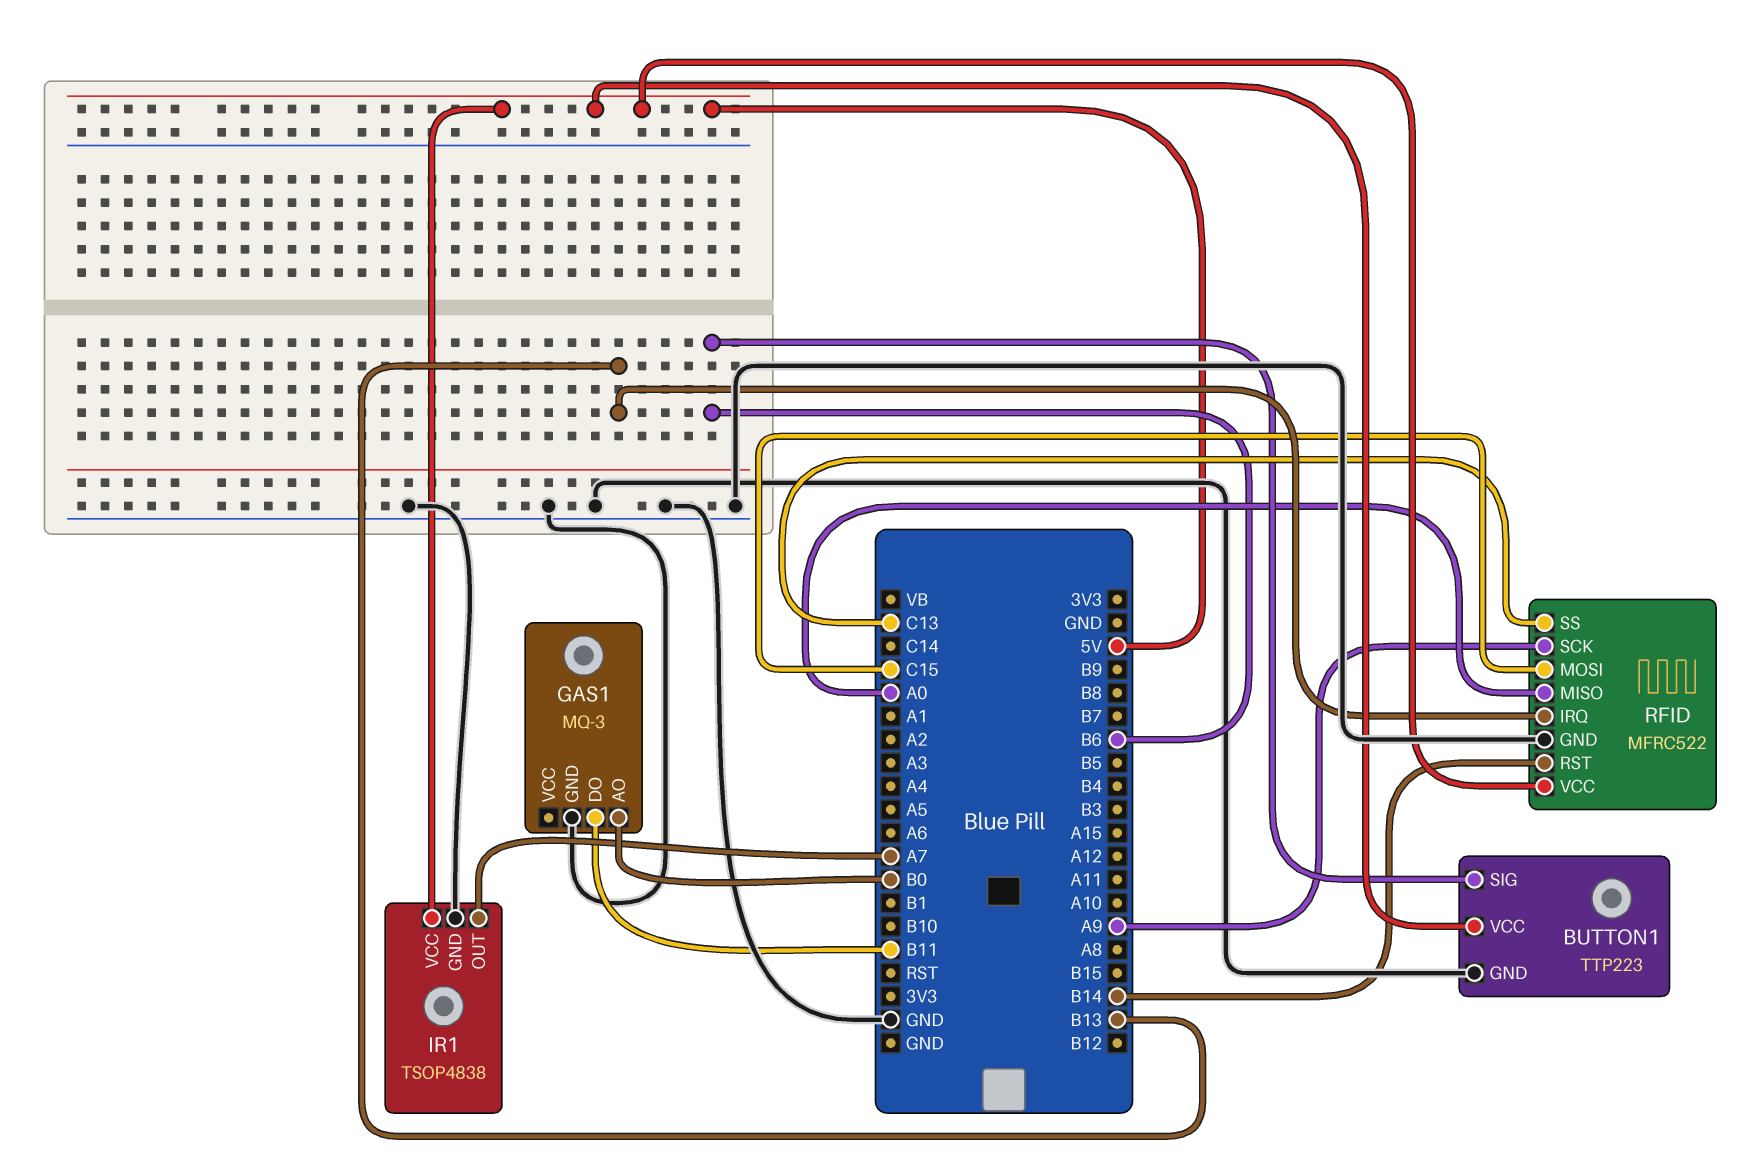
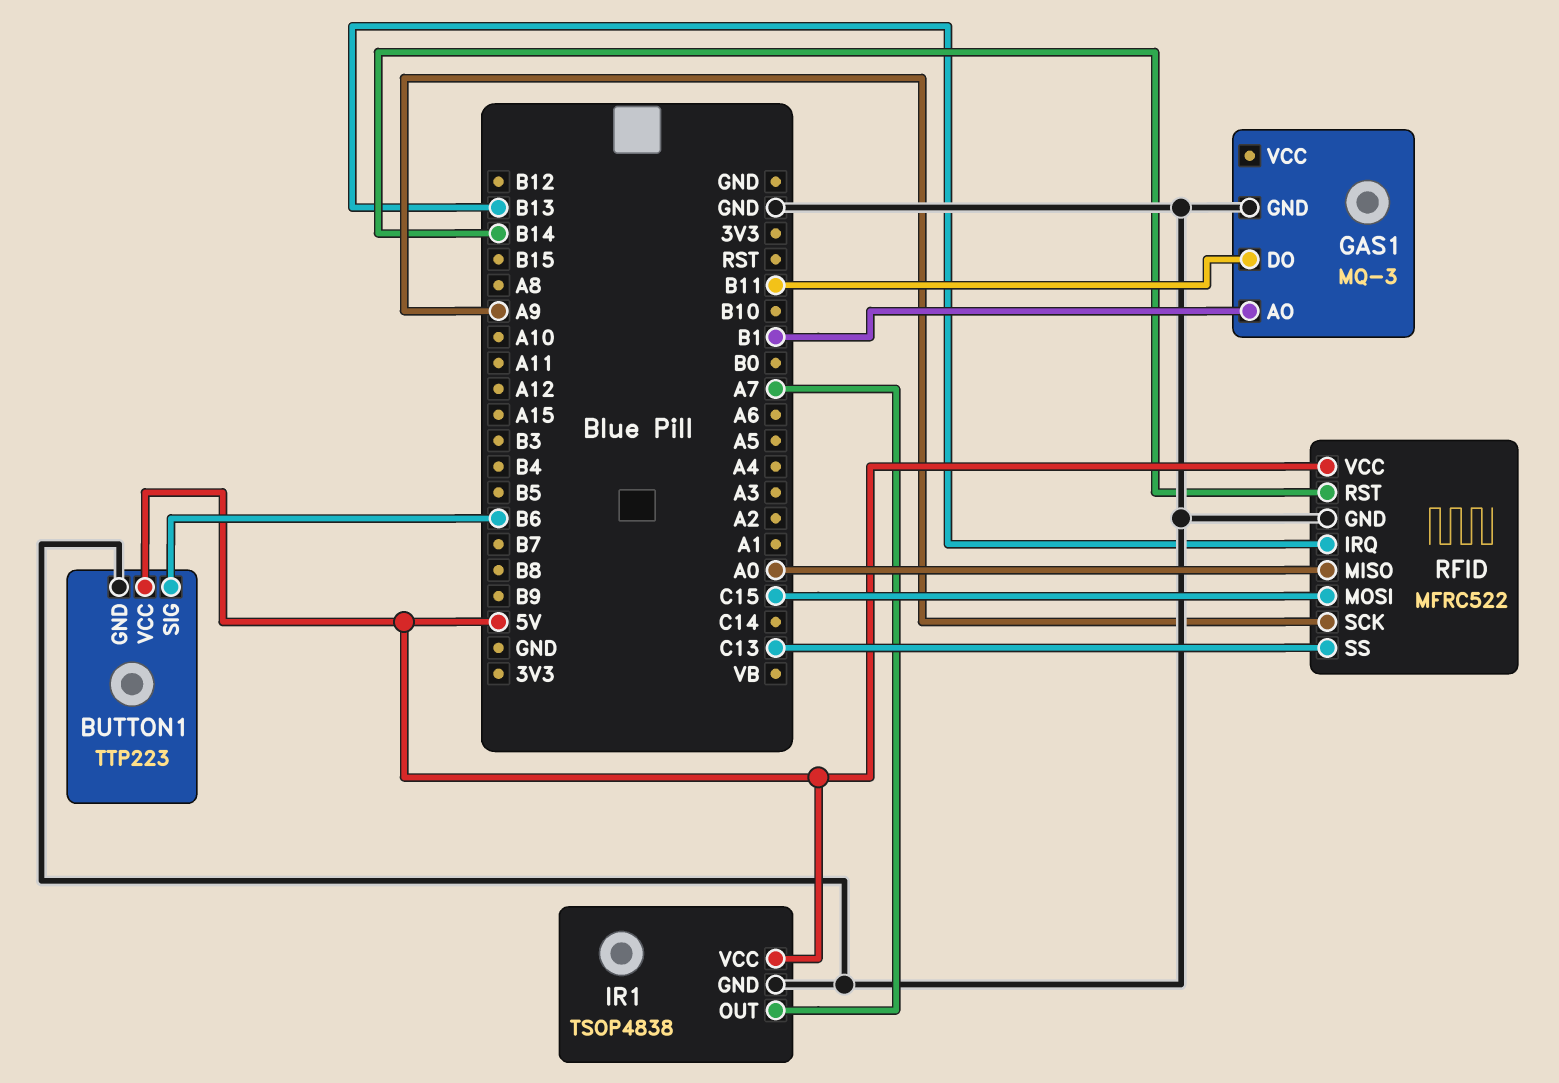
GAS1 pin AO: B0 -> B1

